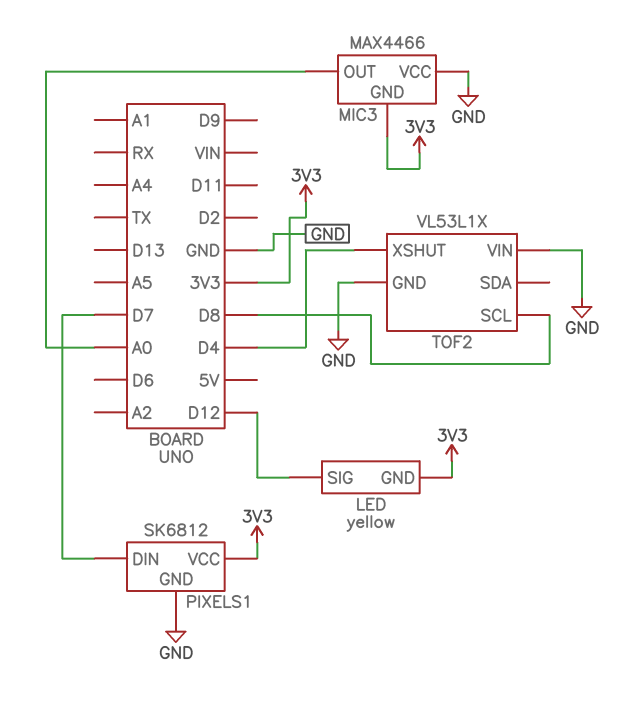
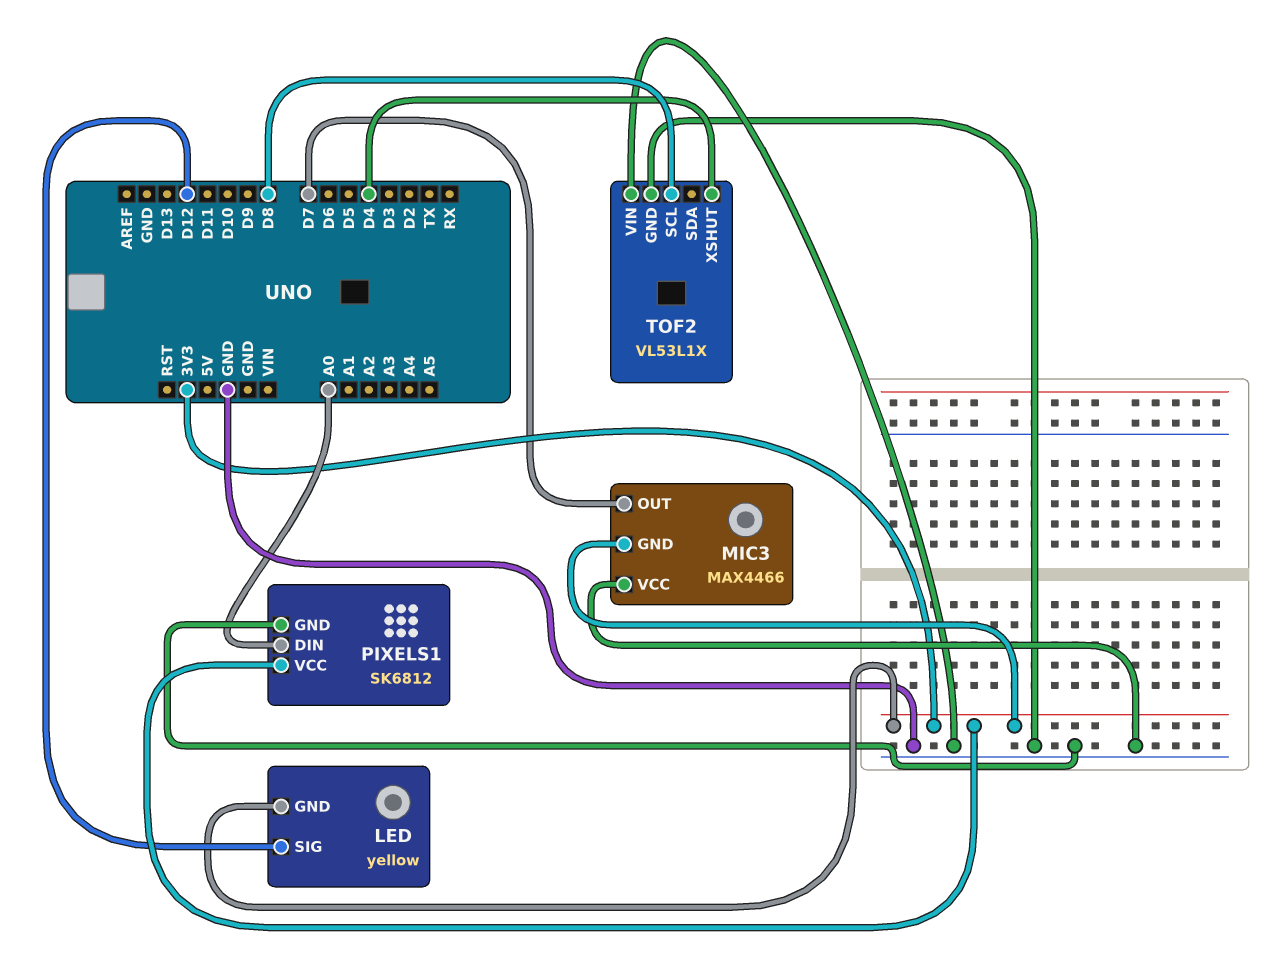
MIC3 pin OUT: A0 -> D7
PIXELS1 pin DIN: D7 -> A0

